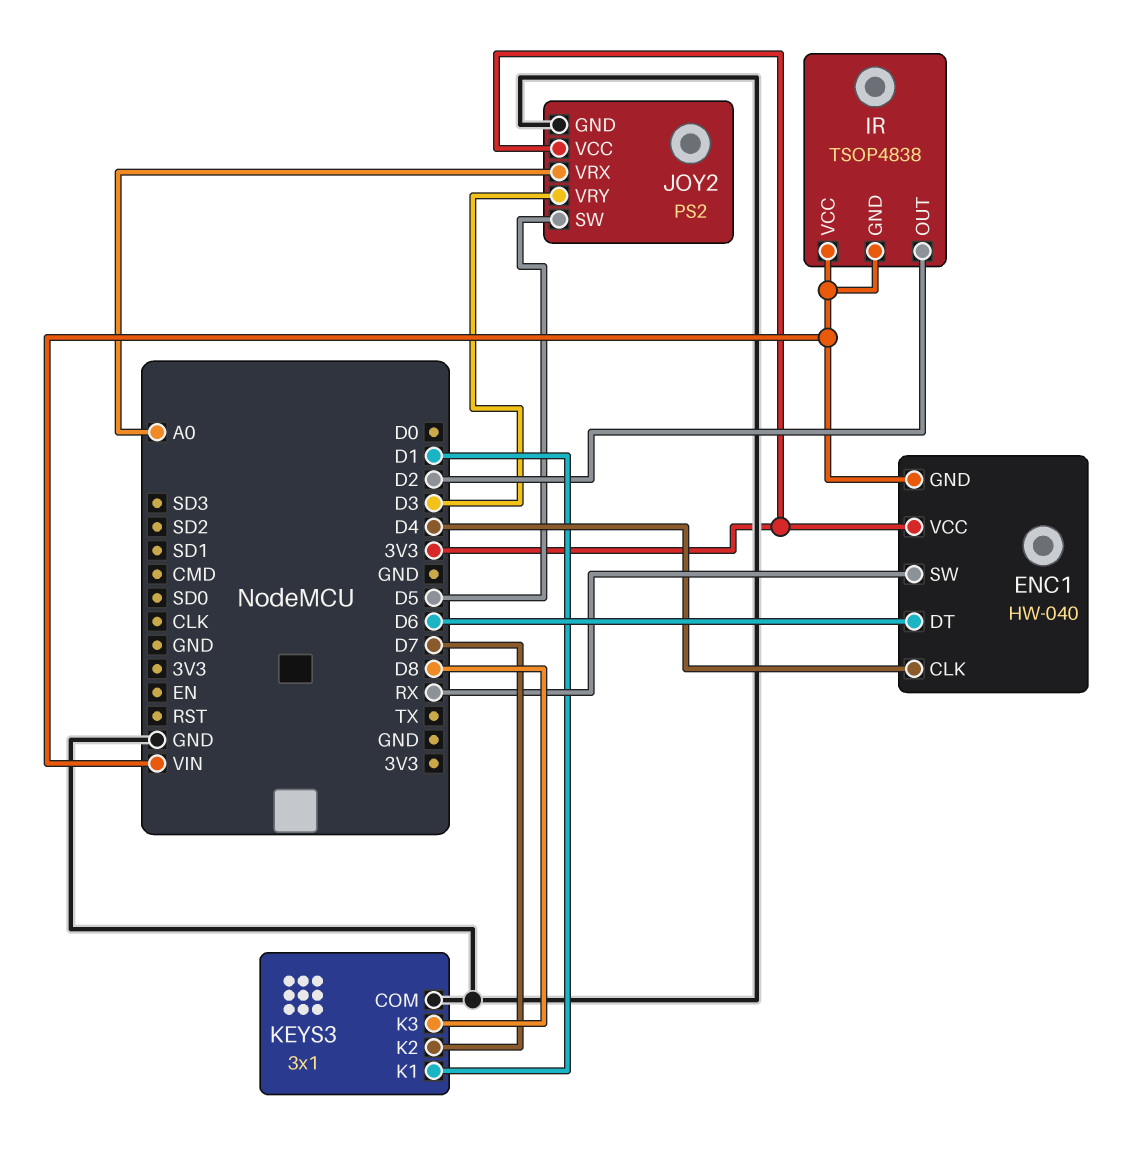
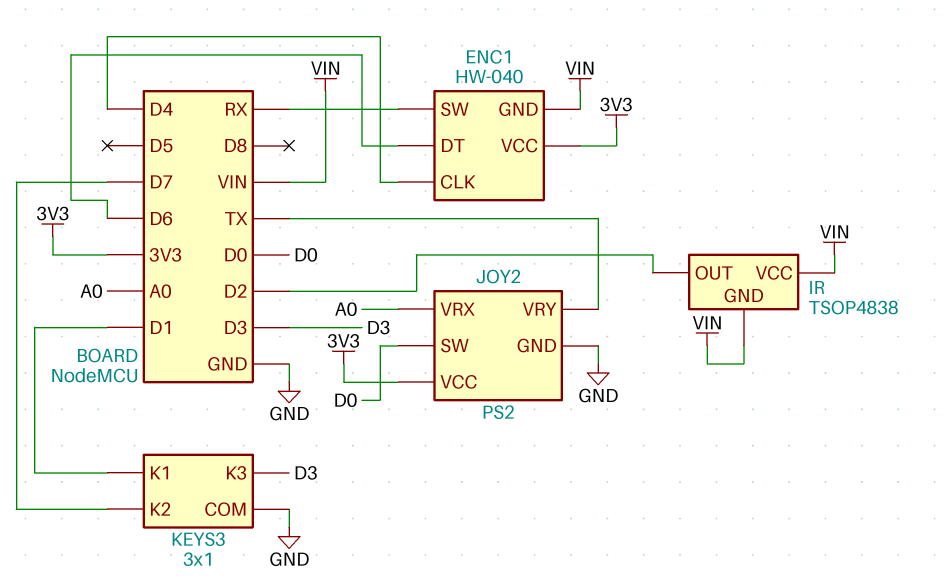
JOY2 pin SW: D5 -> D0
JOY2 pin VRY: D3 -> TX
KEYS3 pin K3: D8 -> D3

